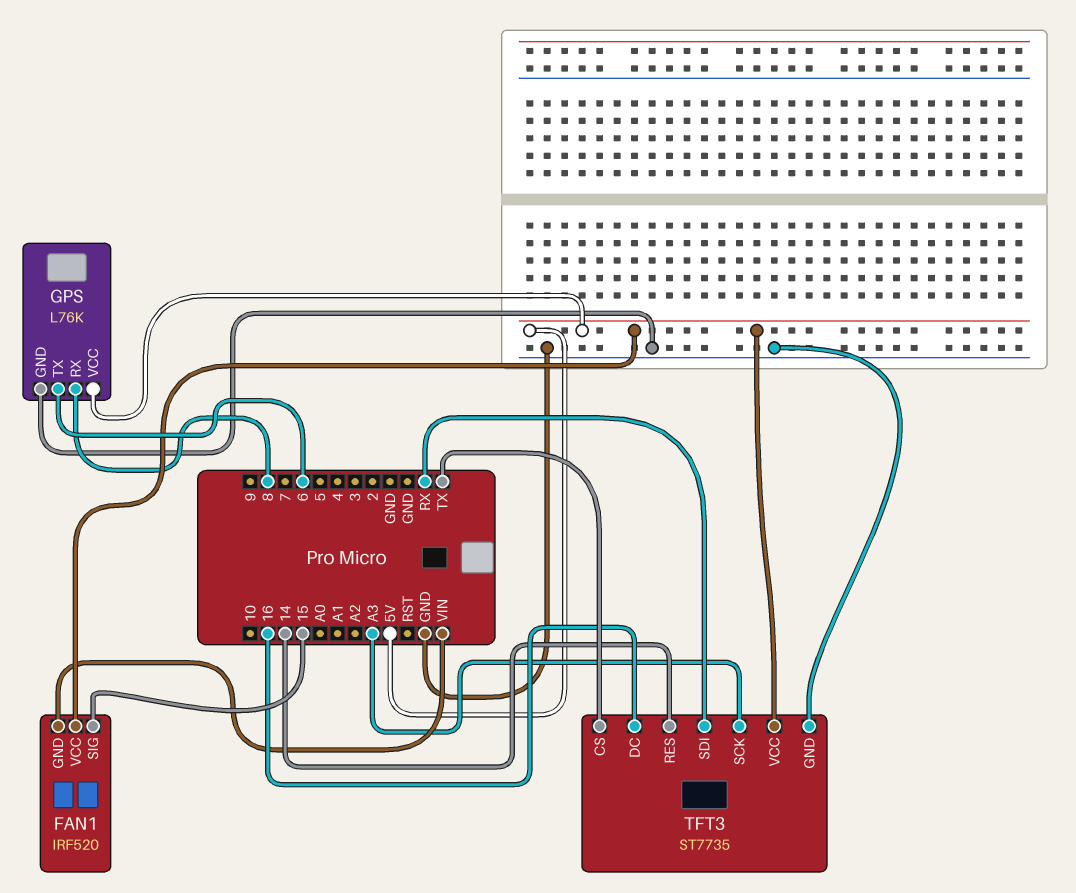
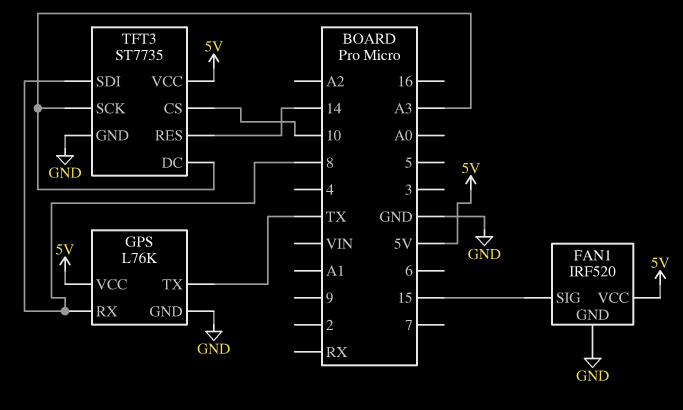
FAN1 pin GND: VIN -> GND
GPS pin TX: 6 -> TX
TFT3 pin CS: TX -> 10
TFT3 pin DC: 16 -> A3
TFT3 pin SDI: RX -> 8

